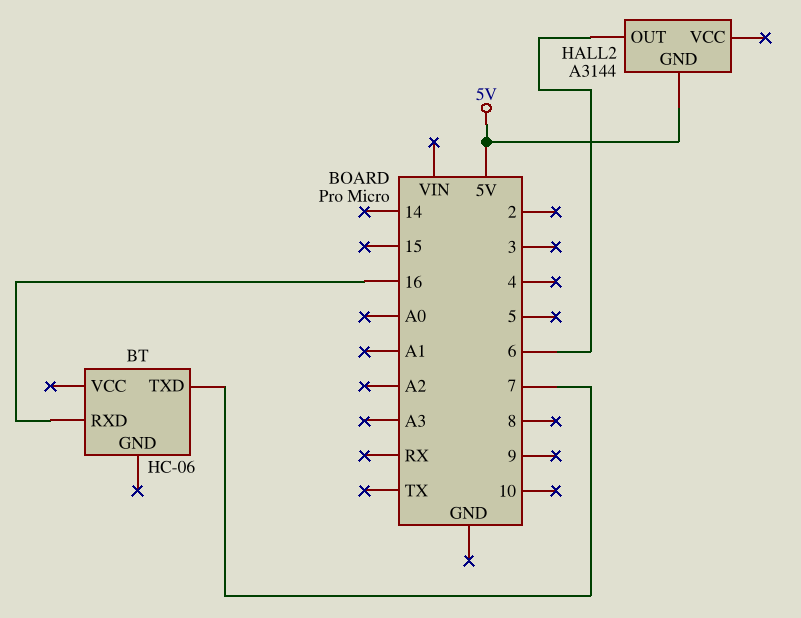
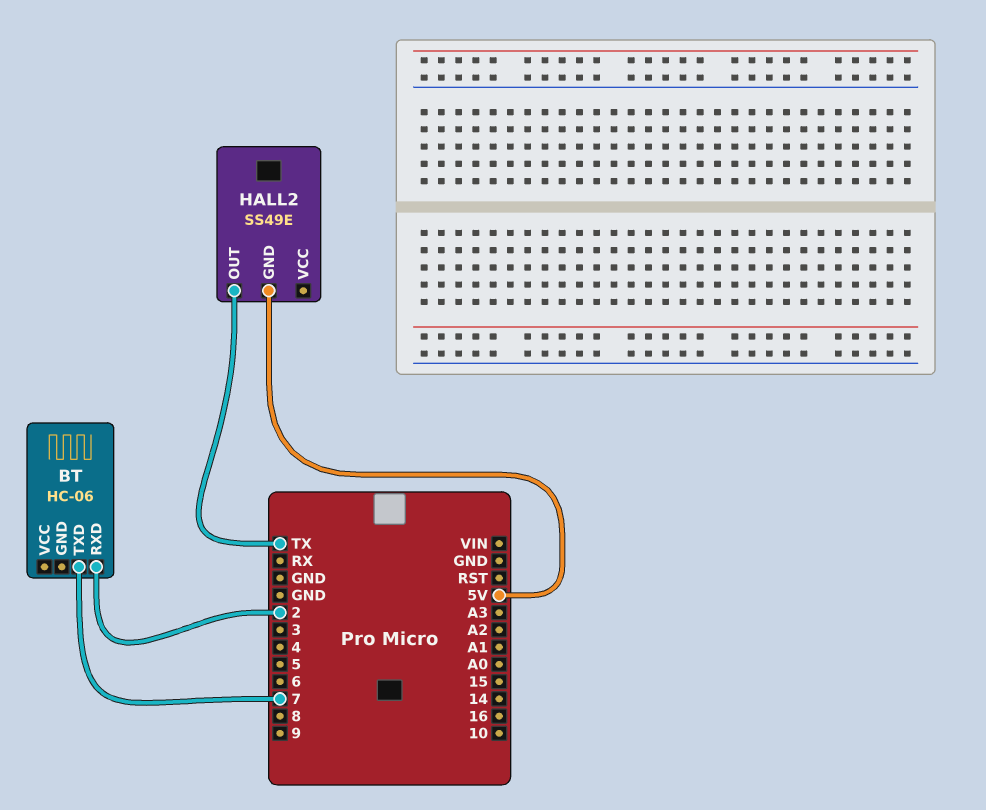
BT pin RXD: 16 -> 2
HALL2: A3144 -> SS49E
HALL2 pin OUT: 6 -> TX

